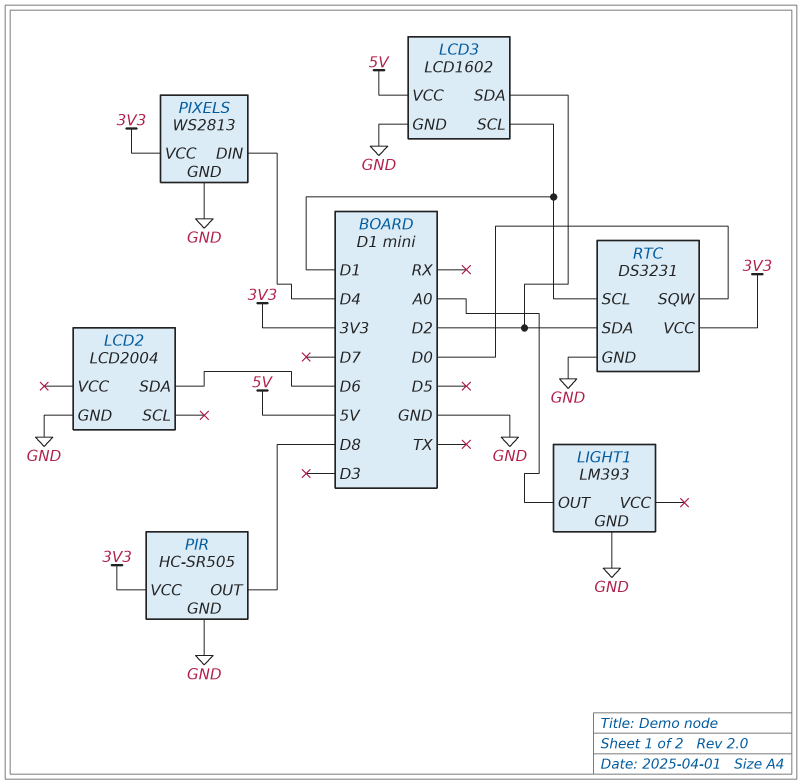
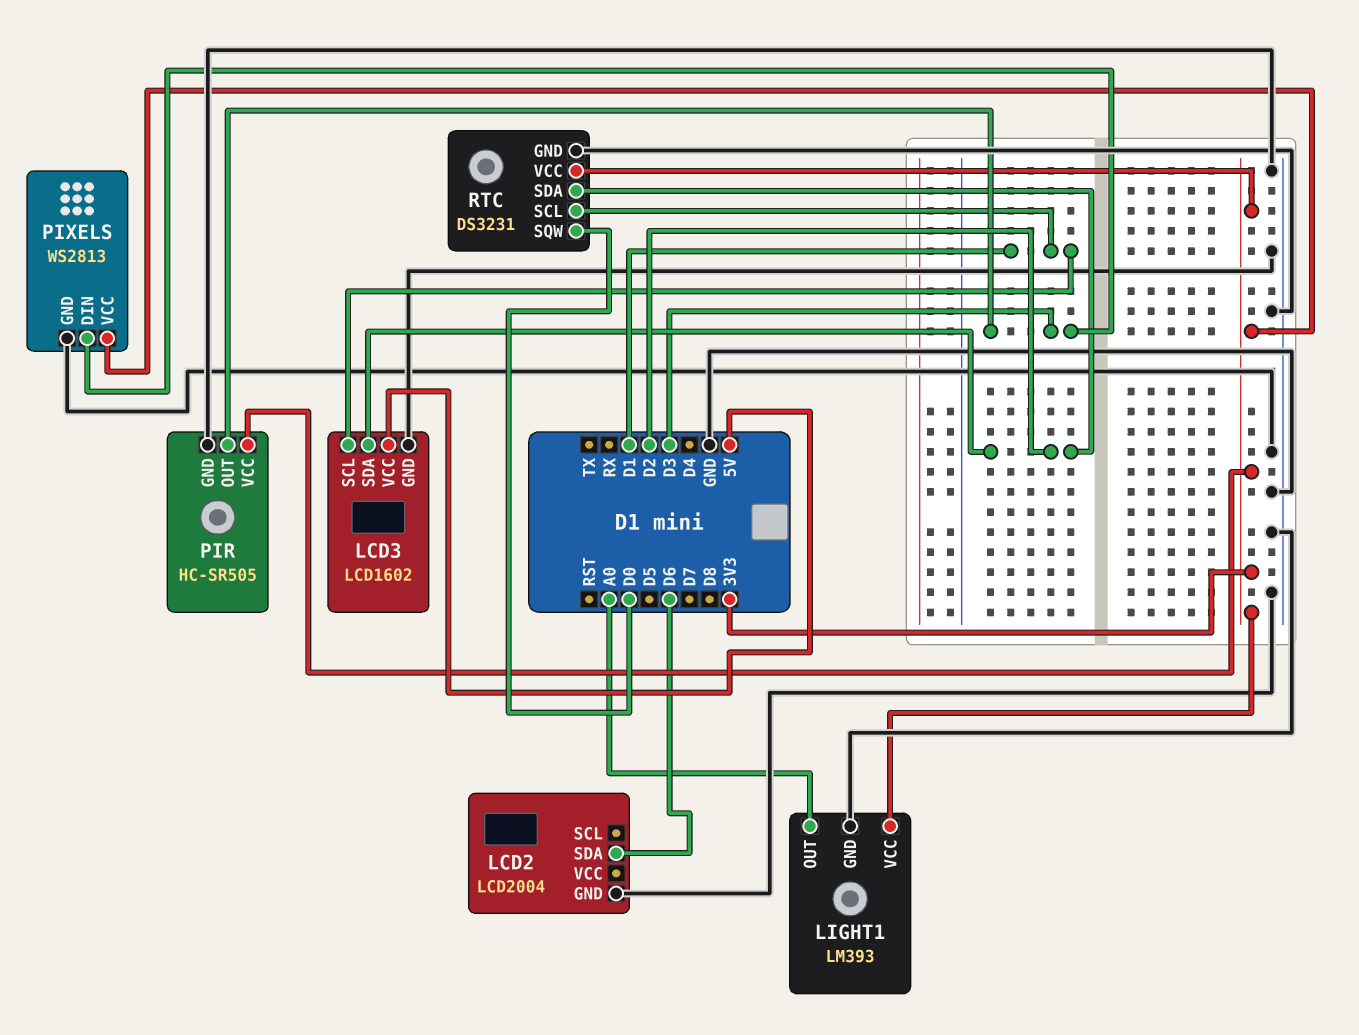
LIGHT1 pin VCC: none -> 3V3
PIR pin OUT: D8 -> D3
PIXELS pin DIN: D4 -> D3

